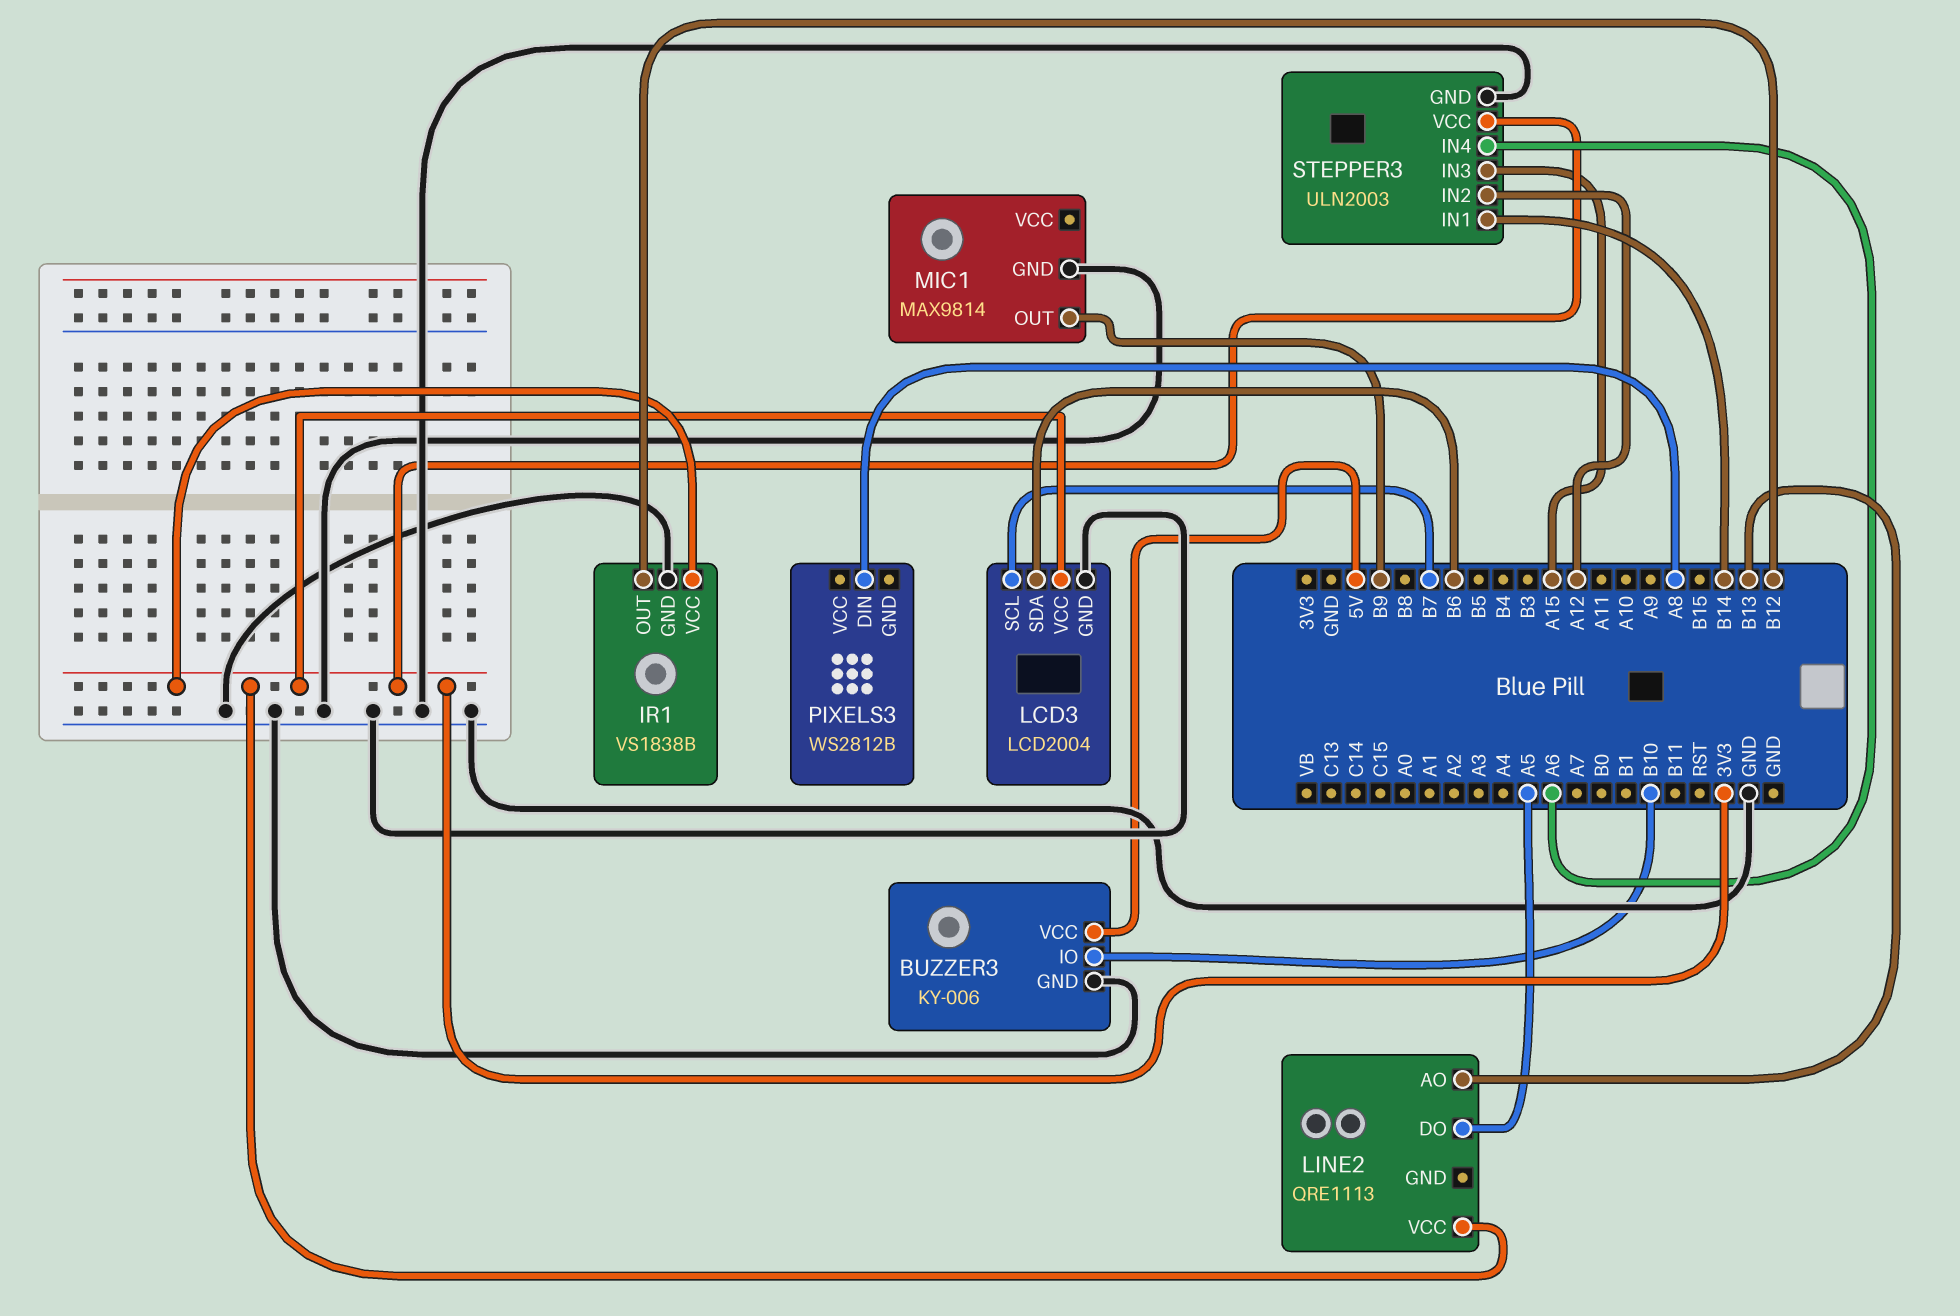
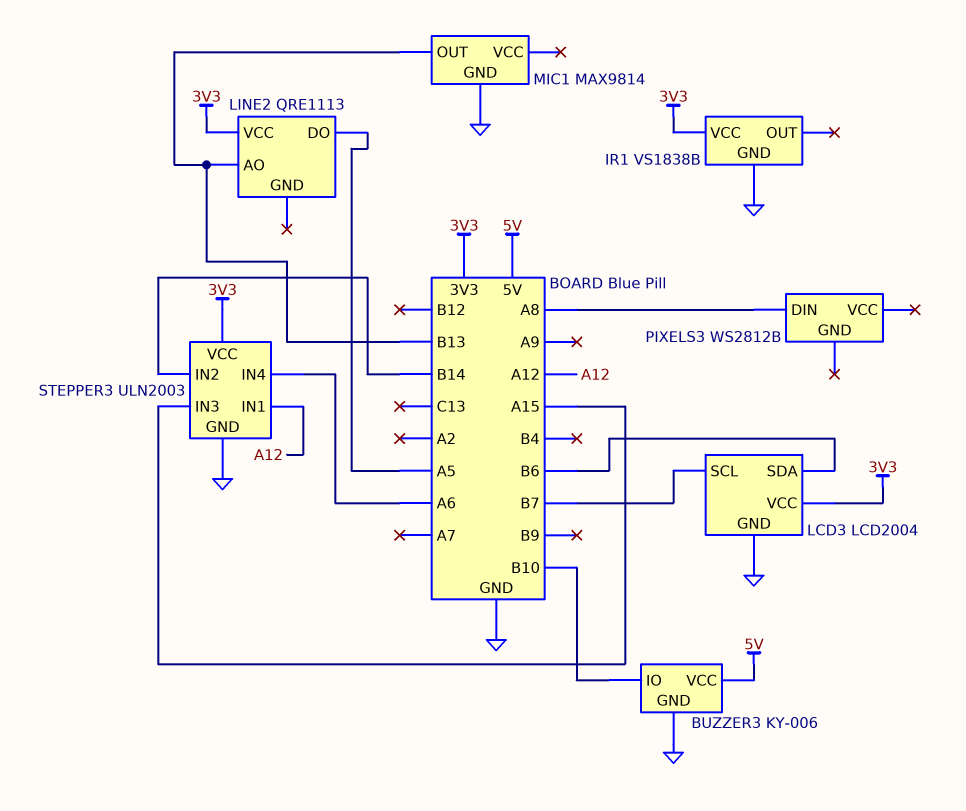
IR1 pin OUT: B12 -> none
MIC1 pin OUT: B9 -> B13
STEPPER3 pin IN1: B14 -> A12
STEPPER3 pin IN2: A12 -> B14

